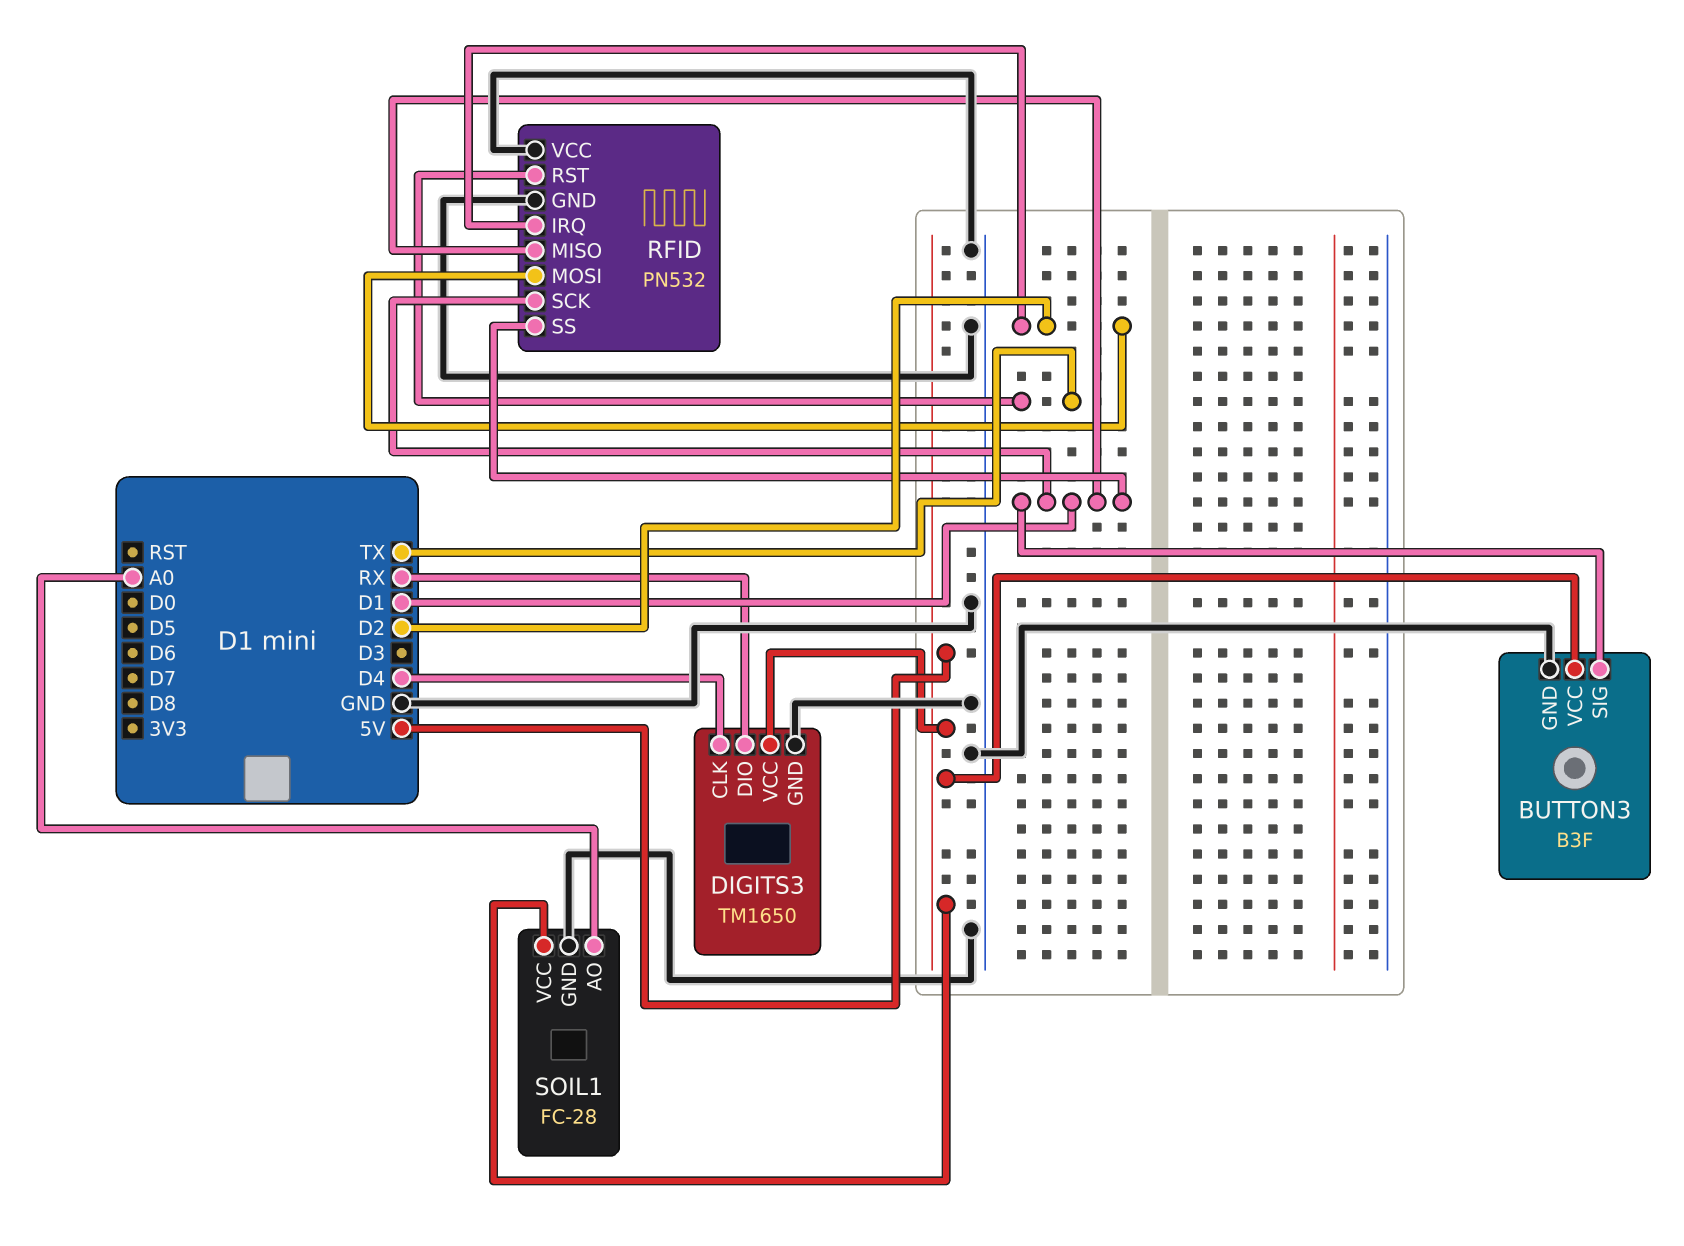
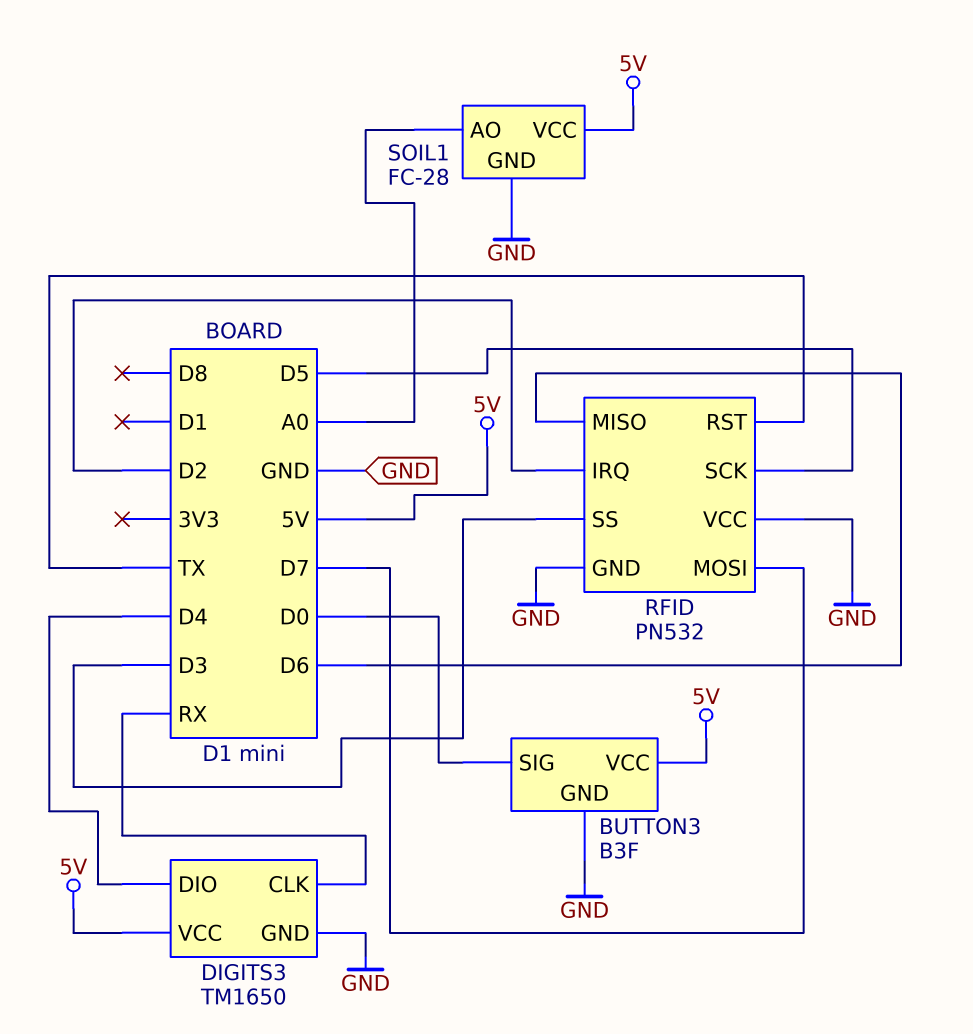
BUTTON3 pin SIG: D1 -> D0
DIGITS3 pin CLK: D4 -> RX
DIGITS3 pin DIO: RX -> D4
RFID pin MISO: D1 -> D6
RFID pin MOSI: D2 -> D7
RFID pin SCK: D1 -> D5
RFID pin SS: D1 -> D3

